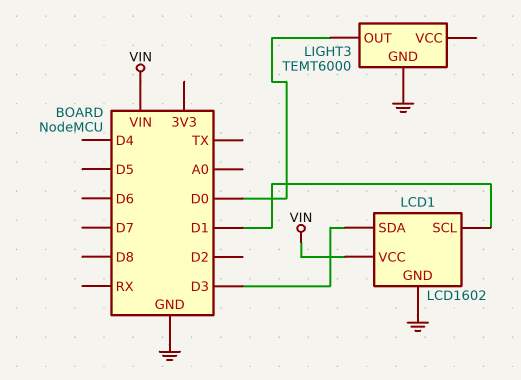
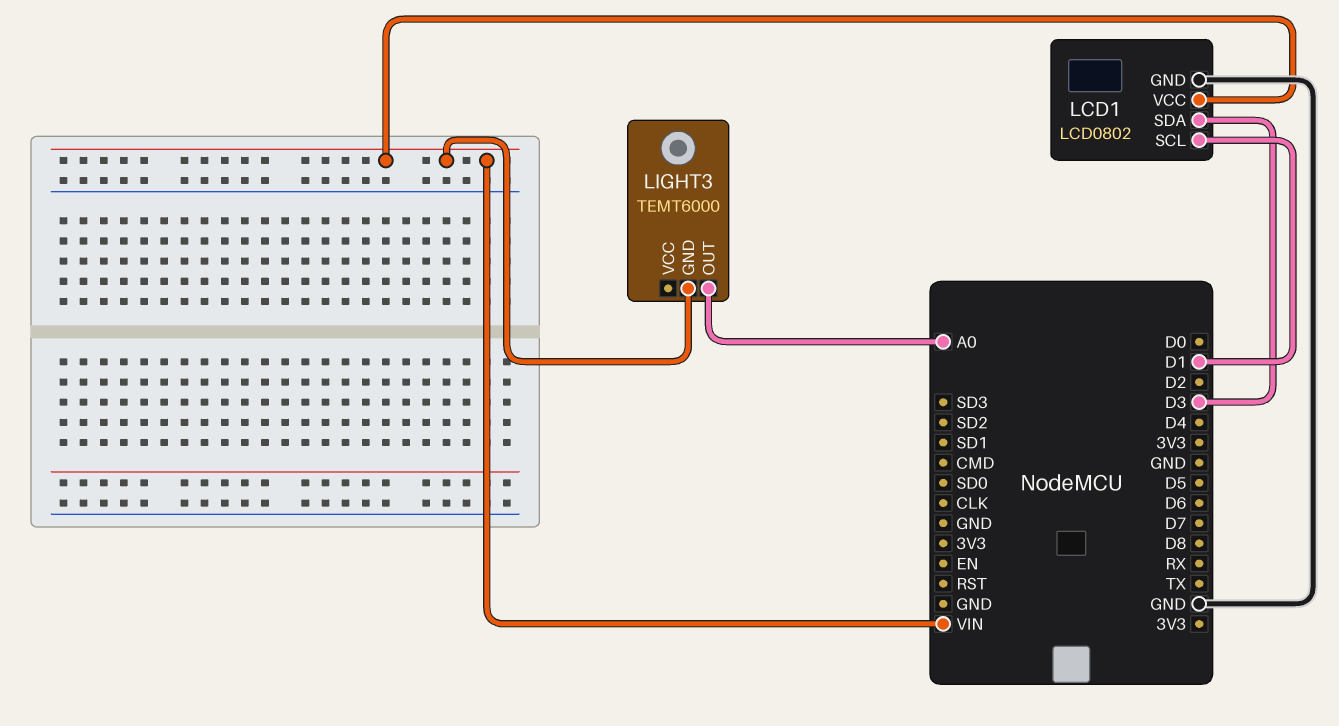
LCD1: LCD1602 -> LCD0802
LIGHT3 pin GND: GND -> VIN
LIGHT3 pin OUT: D0 -> A0

